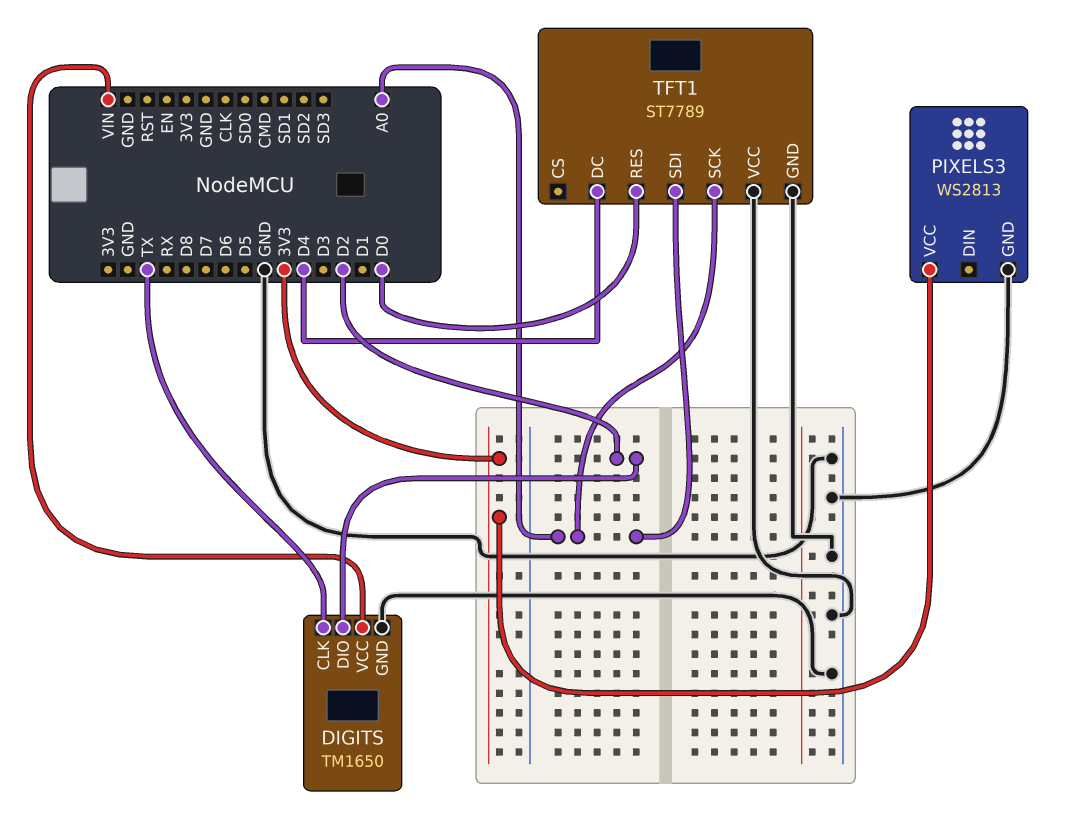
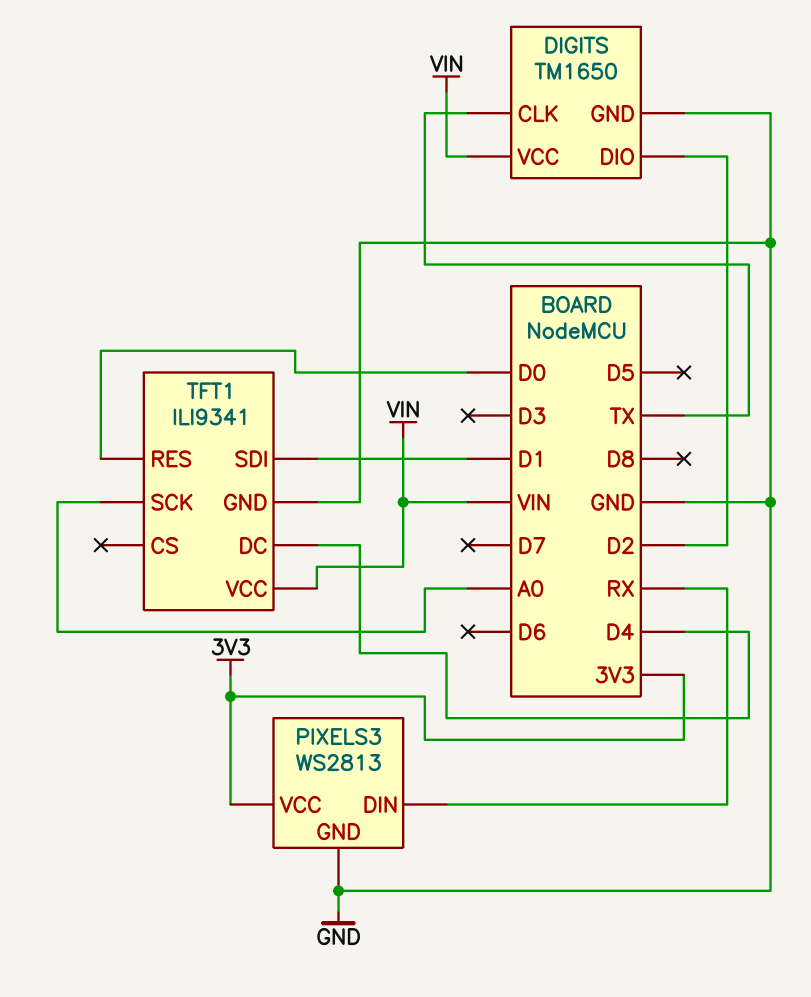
PIXELS3 pin DIN: none -> RX
TFT1: ST7789 -> ILI9341
TFT1 pin SDI: A0 -> D1
TFT1 pin VCC: GND -> VIN

